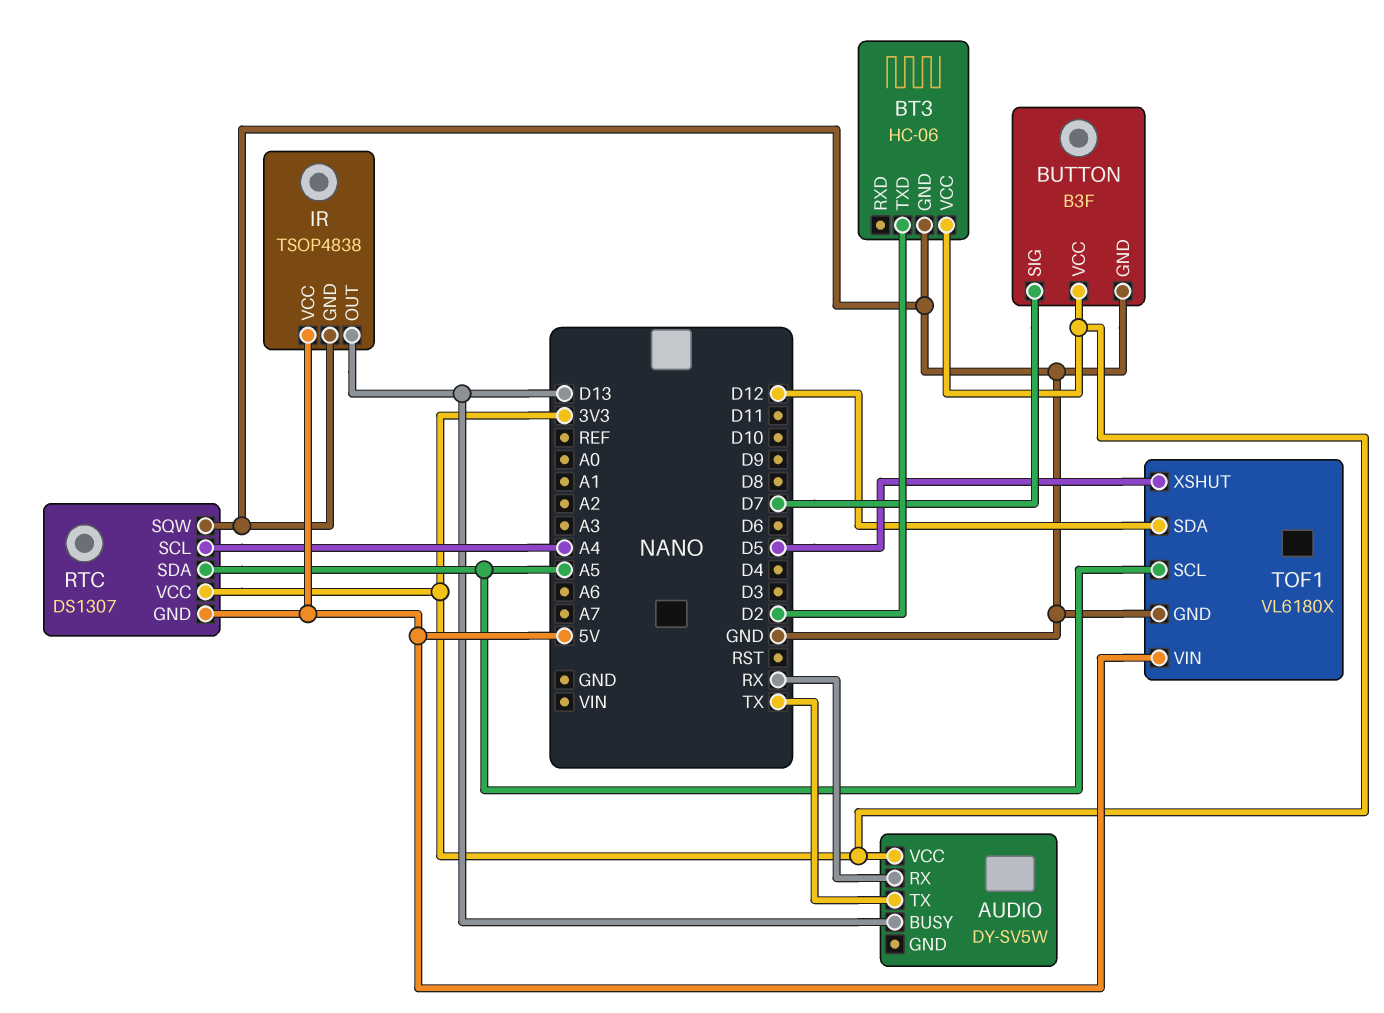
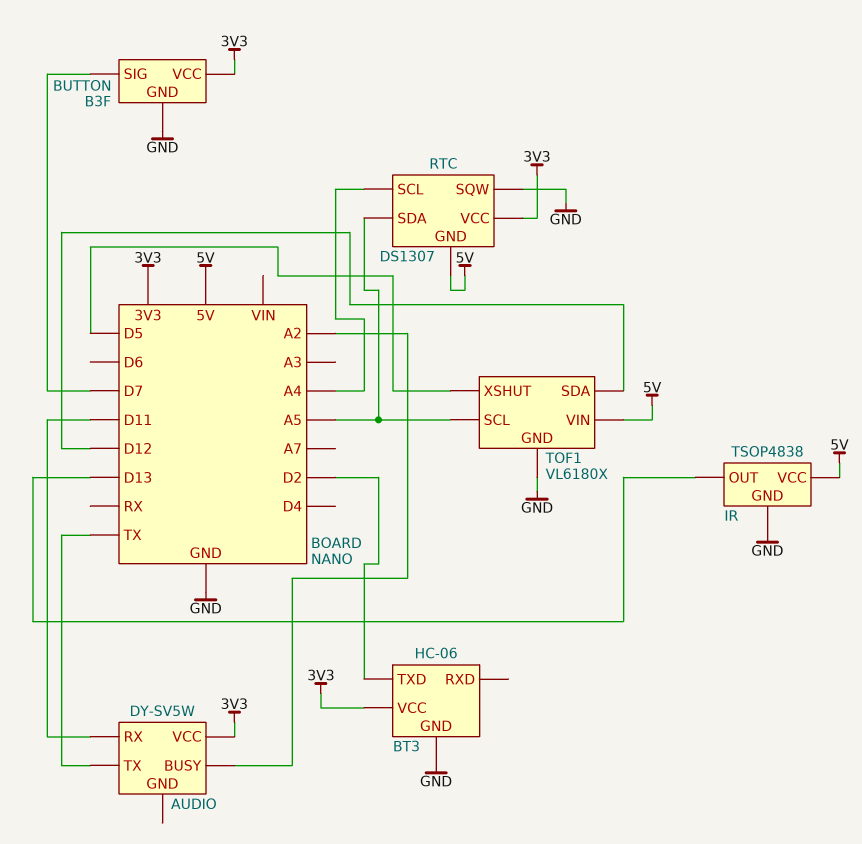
AUDIO pin BUSY: D13 -> A2
AUDIO pin RX: RX -> D11

